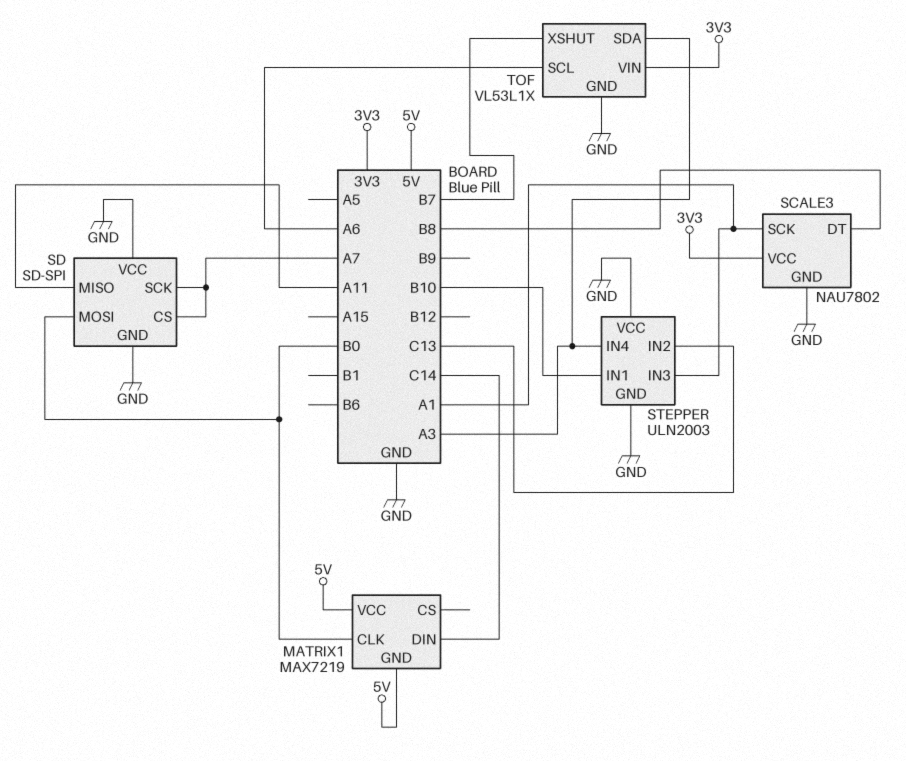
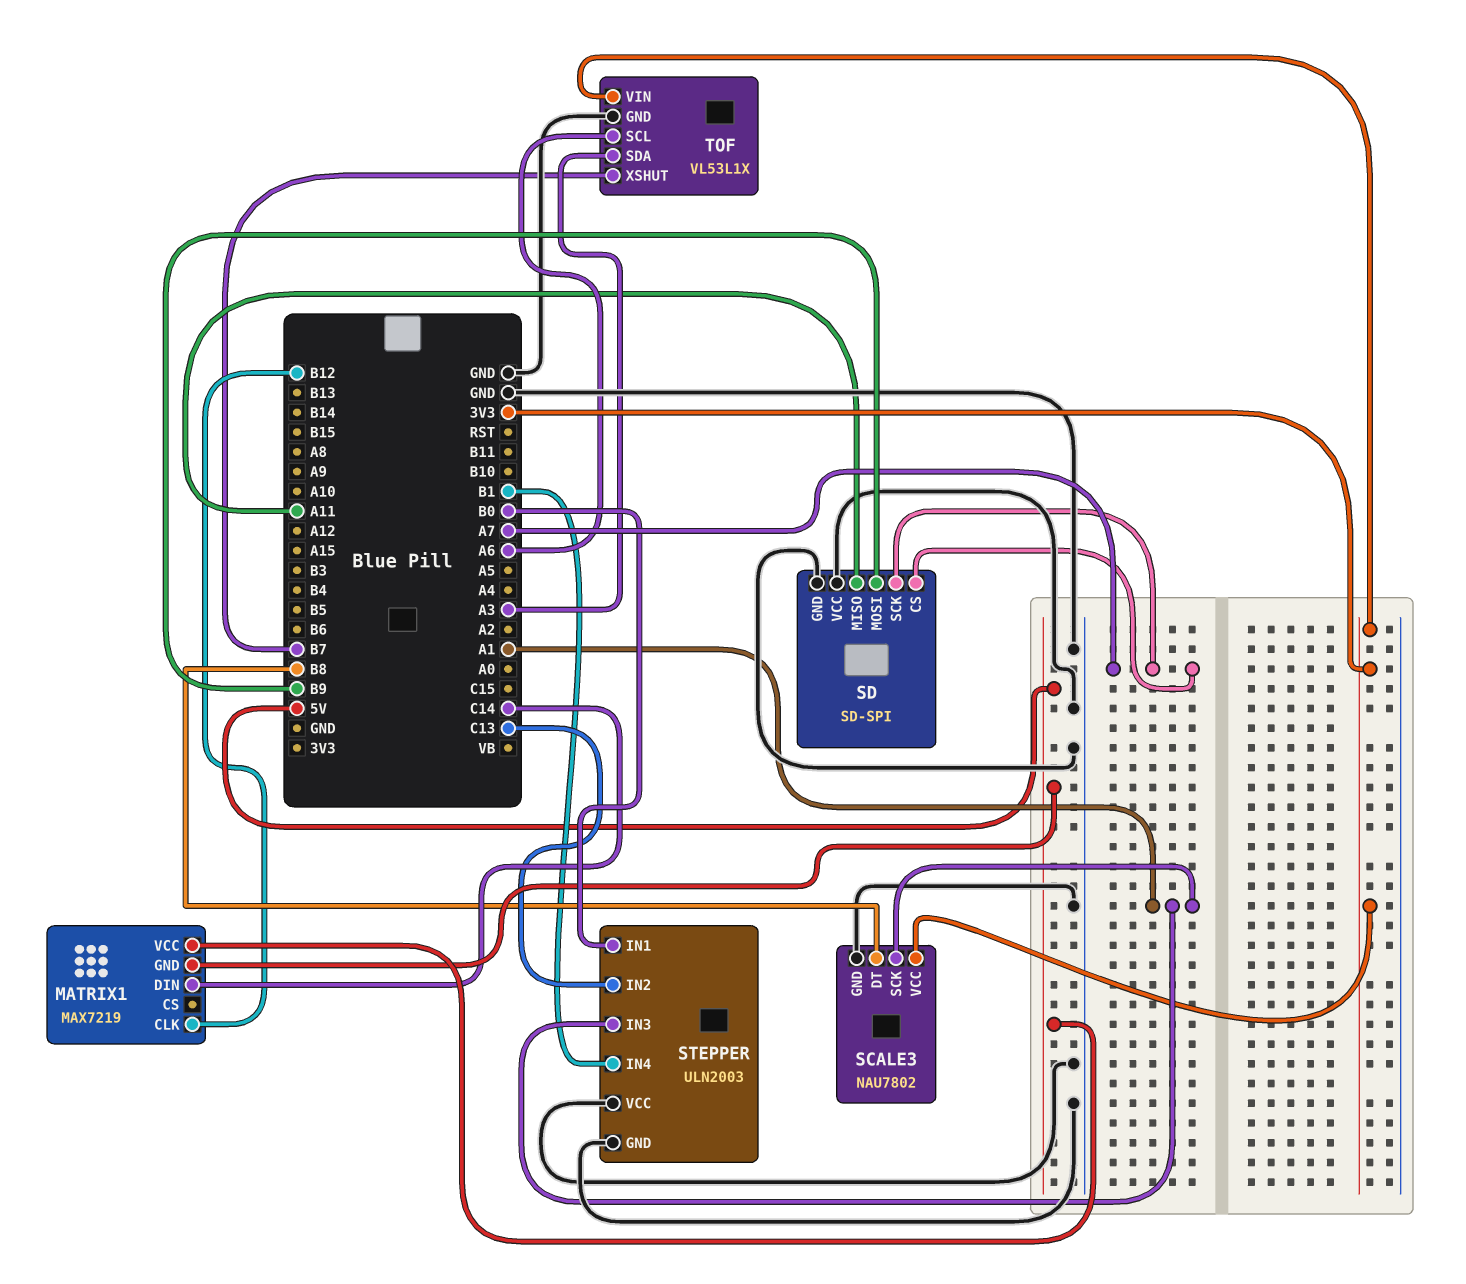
MATRIX1 pin CLK: B0 -> B12
SD pin MOSI: B0 -> B9
STEPPER pin IN1: B10 -> B0
STEPPER pin IN4: A3 -> B1

